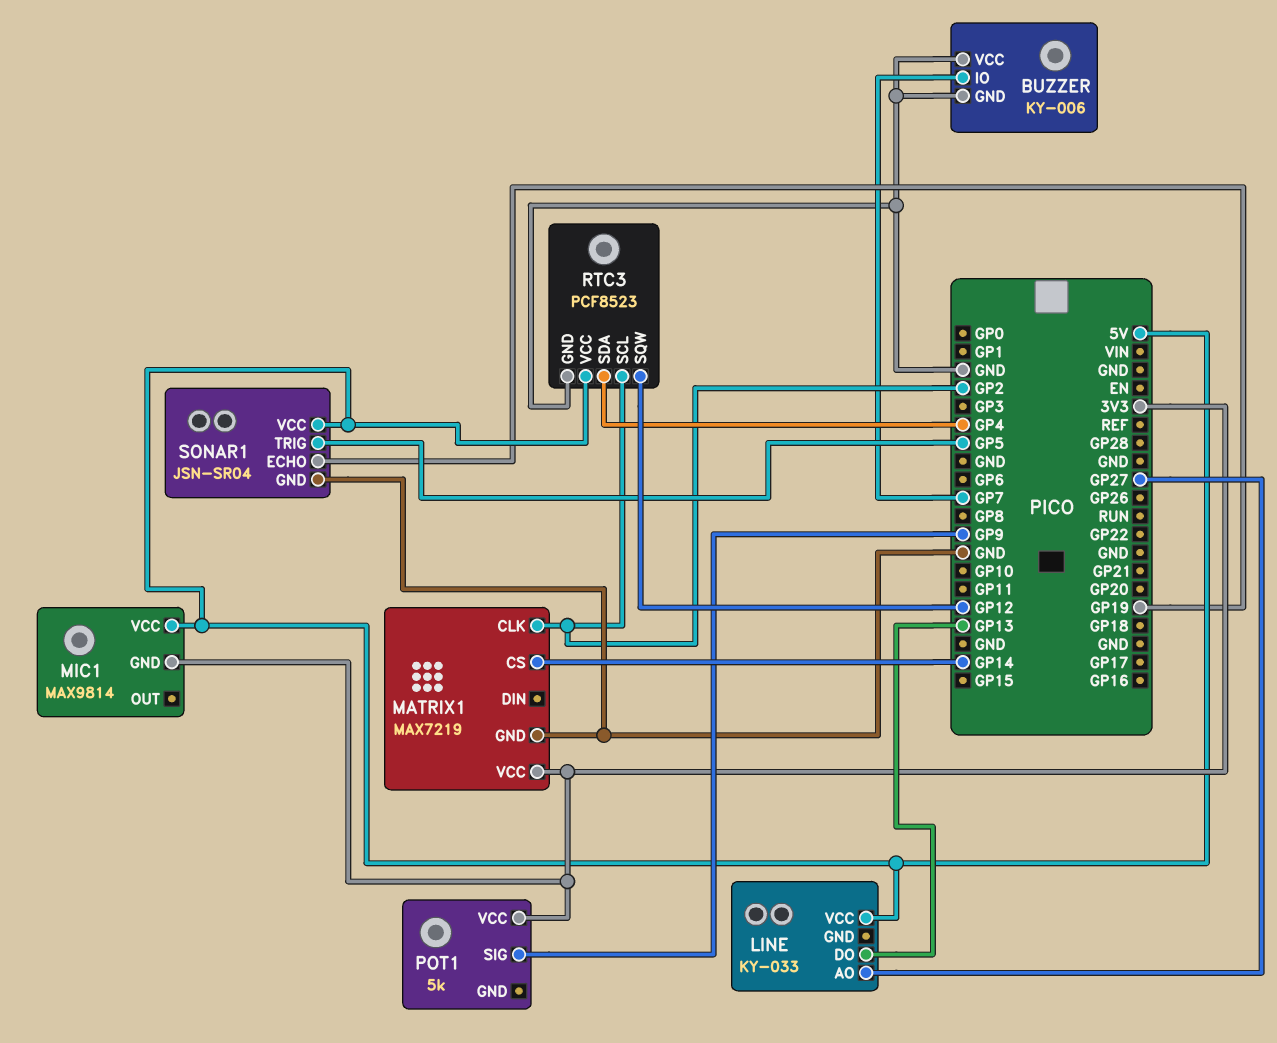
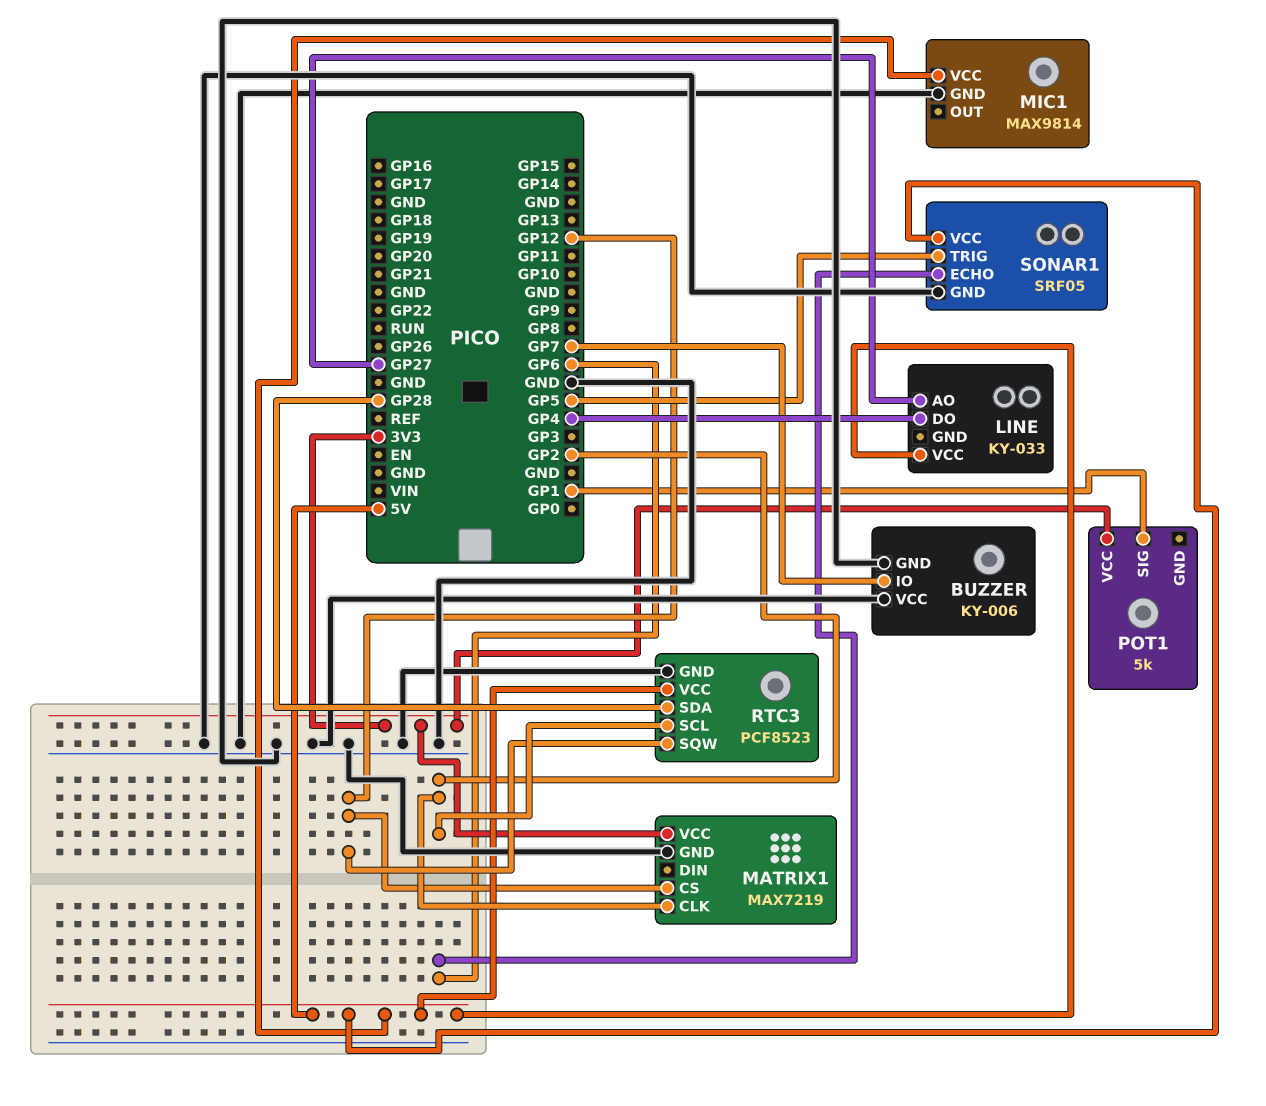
LINE pin DO: GP13 -> GP4
MATRIX1 pin CS: GP14 -> GP12
MIC1 pin GND: 3V3 -> GND
POT1 pin SIG: GP9 -> GP1
RTC3 pin SDA: GP4 -> GP28
SONAR1: JSN-SR04 -> SRF05
SONAR1 pin ECHO: GP19 -> GP6

